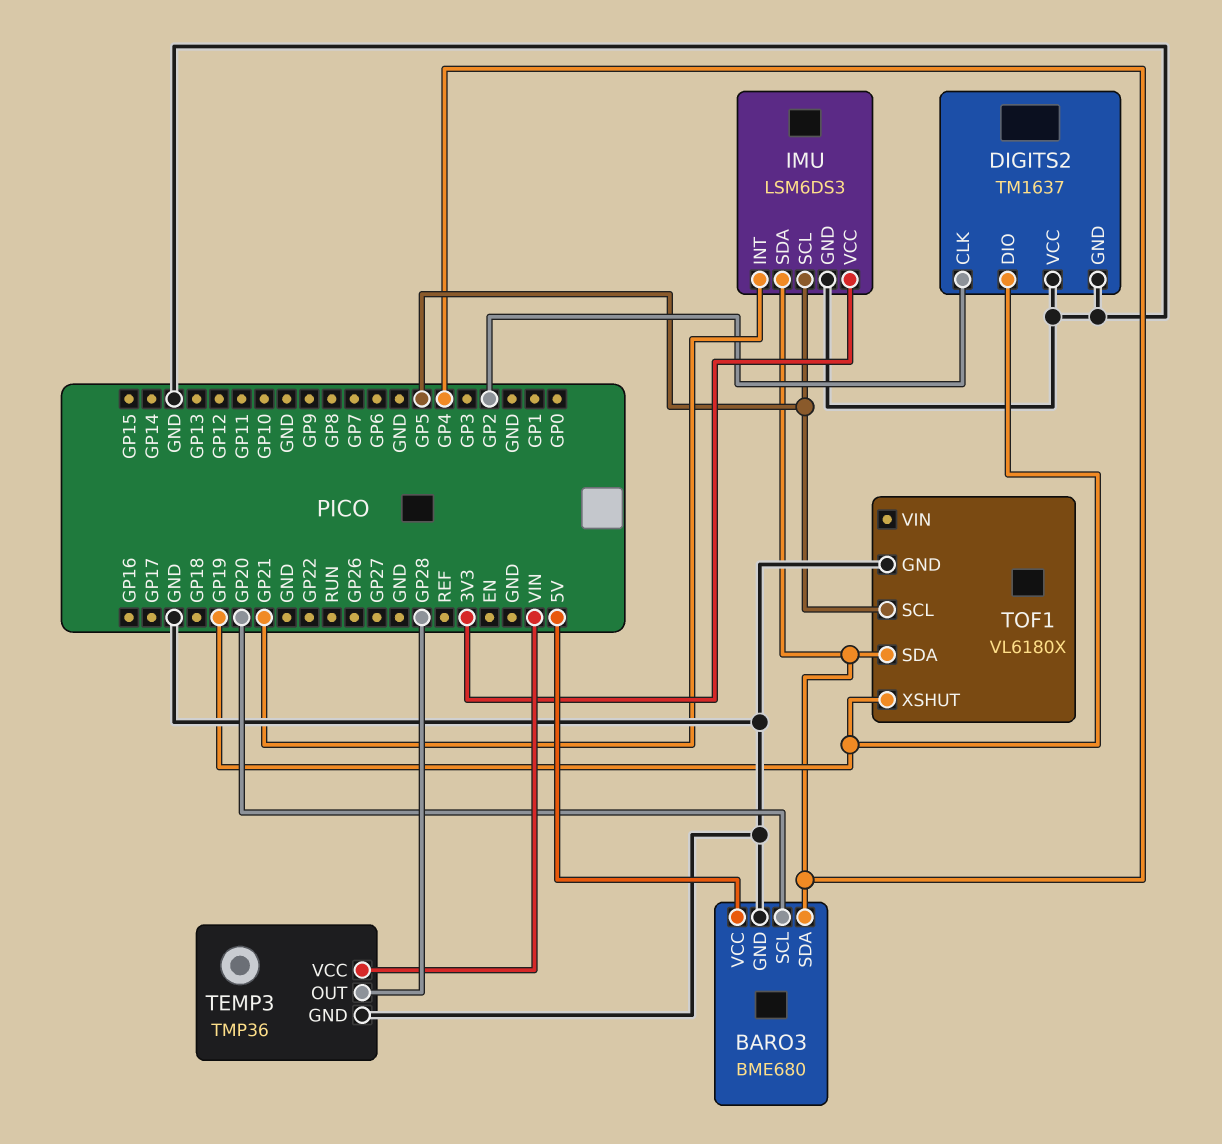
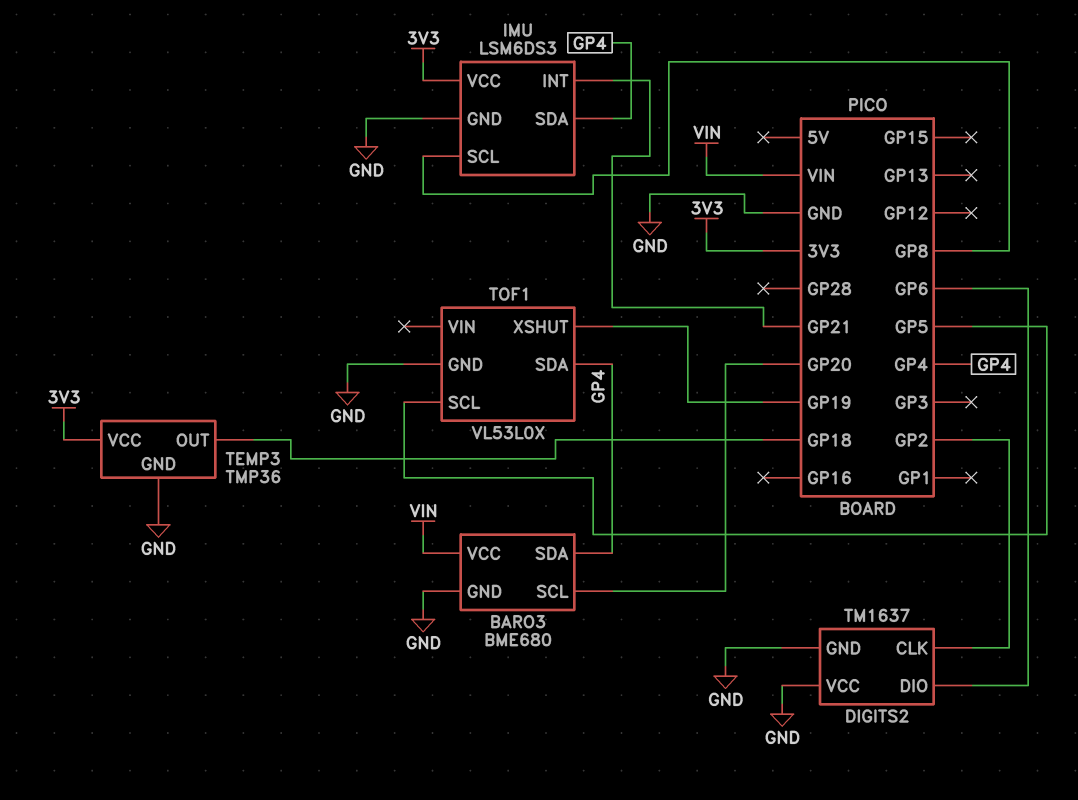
BARO3 pin VCC: 5V -> VIN
DIGITS2 pin DIO: GP19 -> GP6
IMU pin SCL: GP5 -> GP8
TEMP3 pin OUT: GP28 -> GP18
TEMP3 pin VCC: VIN -> 3V3
TOF1: VL6180X -> VL53L0X

